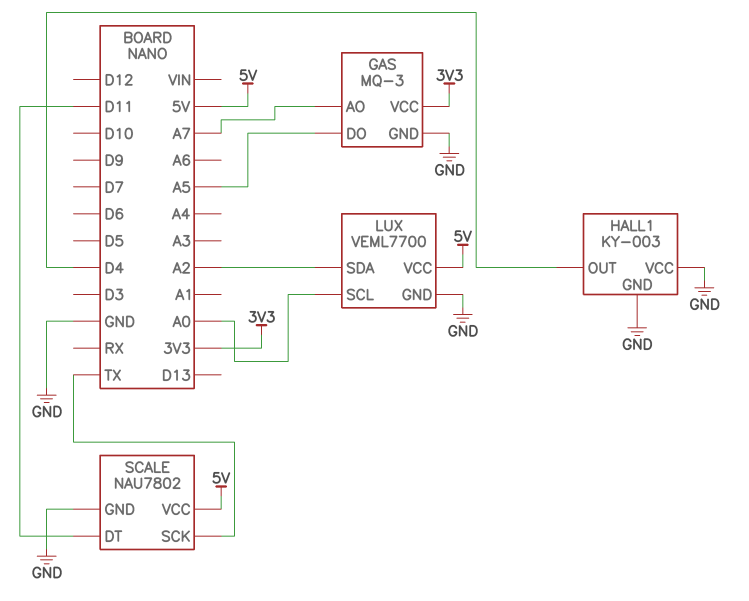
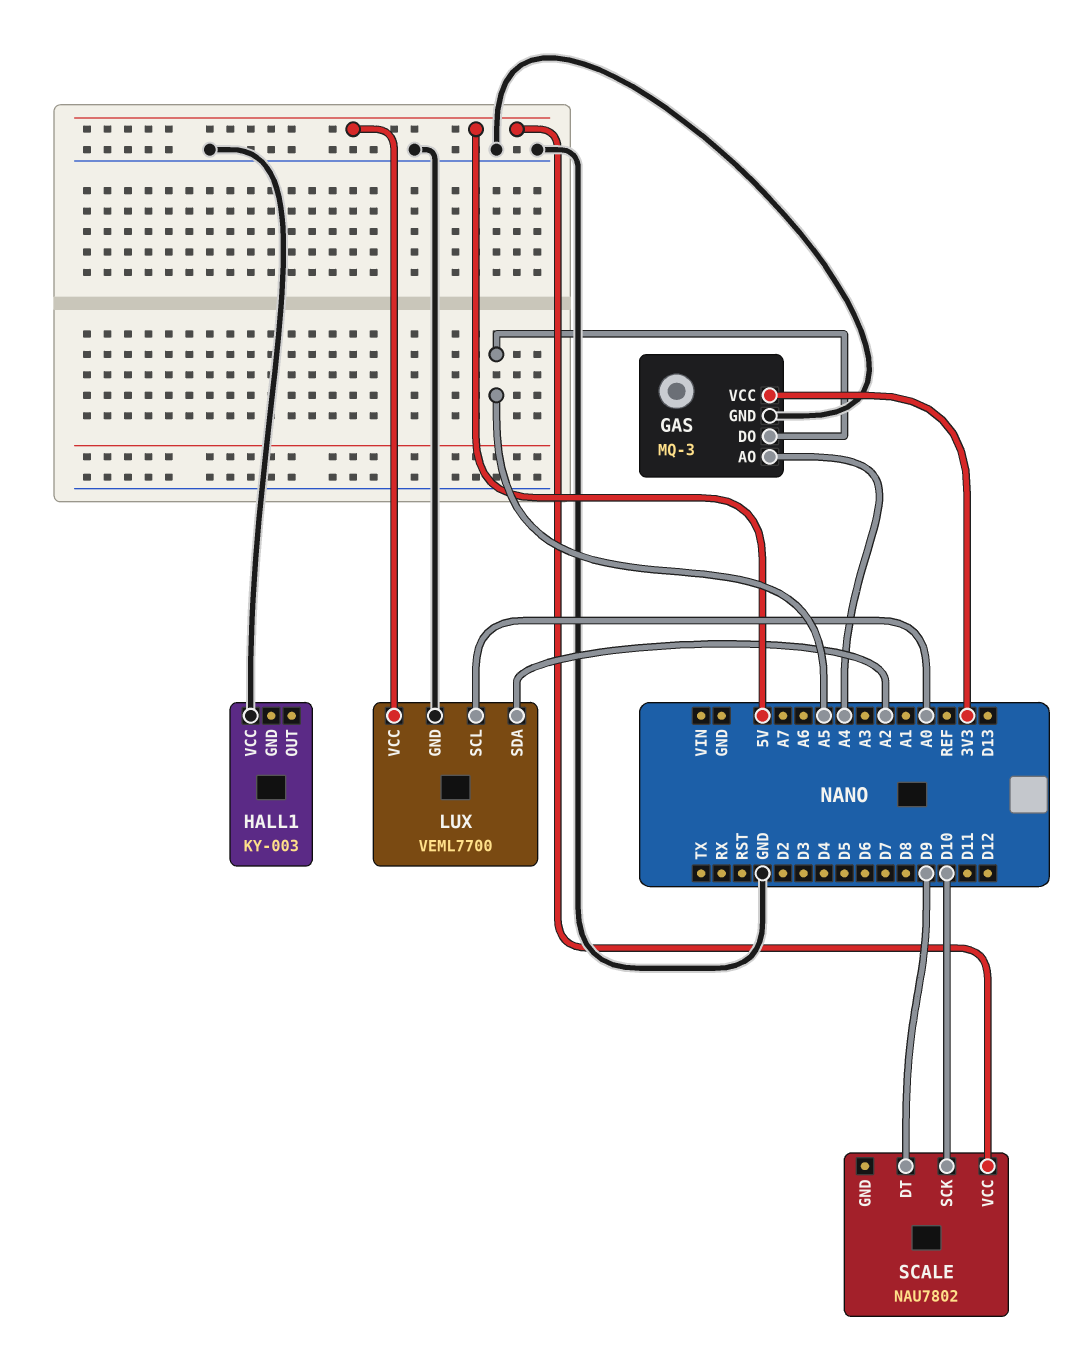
GAS pin AO: A7 -> A4
HALL1 pin GND: GND -> none
HALL1 pin OUT: D4 -> none
SCALE pin DT: D11 -> D9
SCALE pin GND: GND -> none
SCALE pin SCK: TX -> D10

